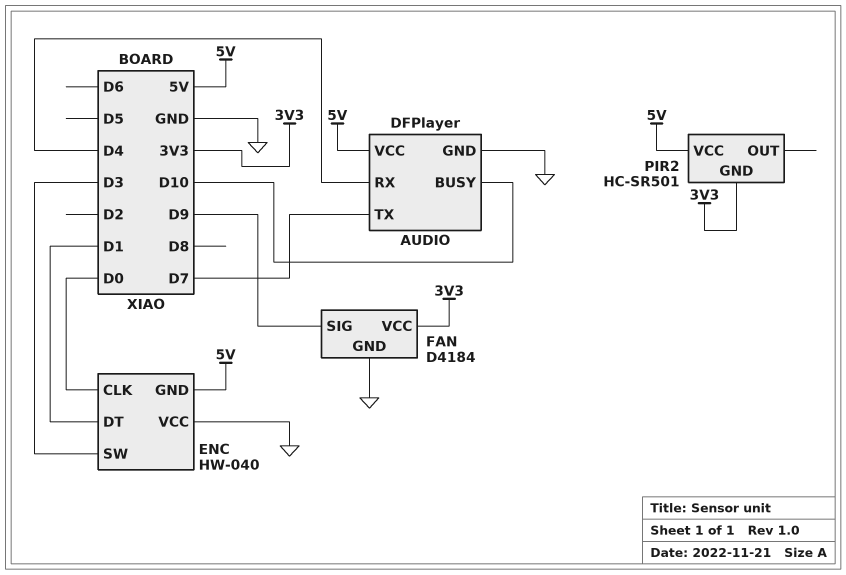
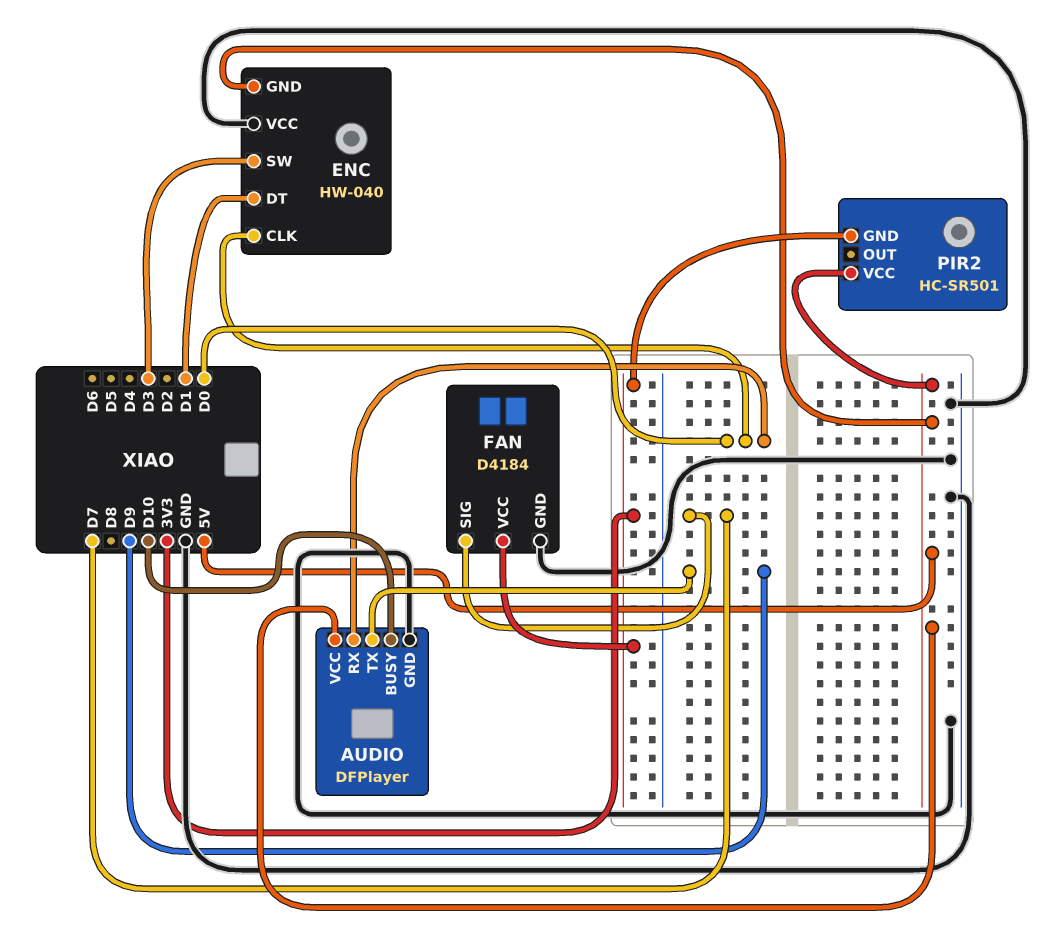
AUDIO pin RX: D4 -> D0
AUDIO pin TX: D7 -> D9
FAN pin SIG: D9 -> D7

